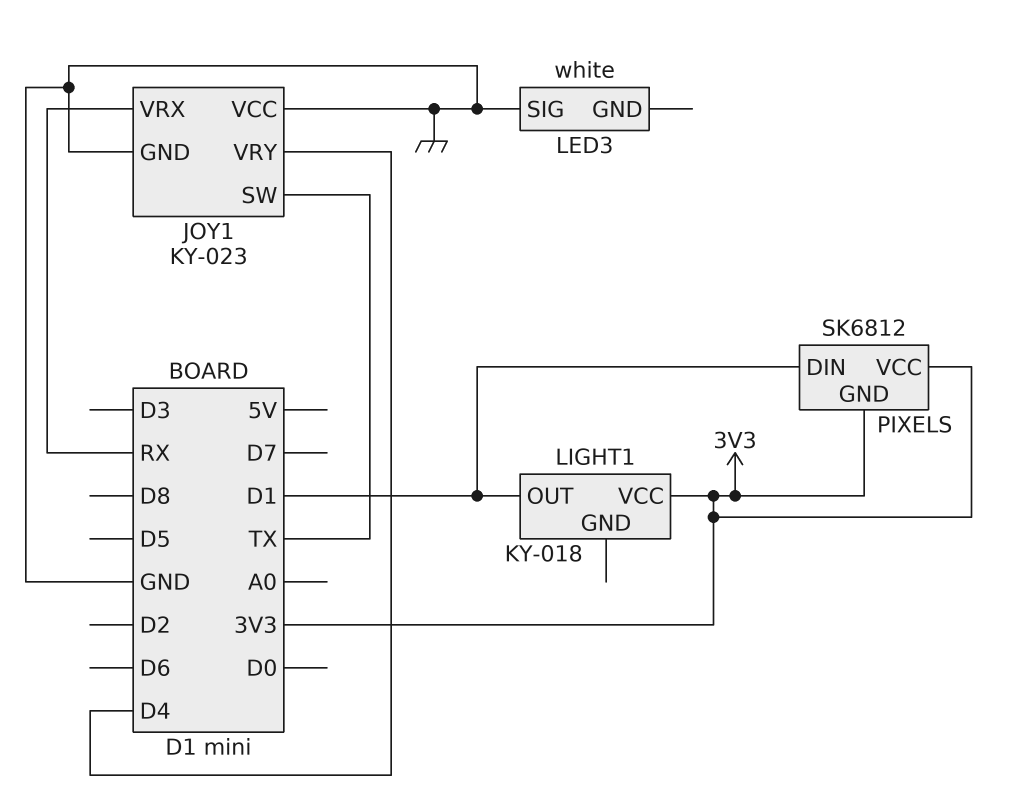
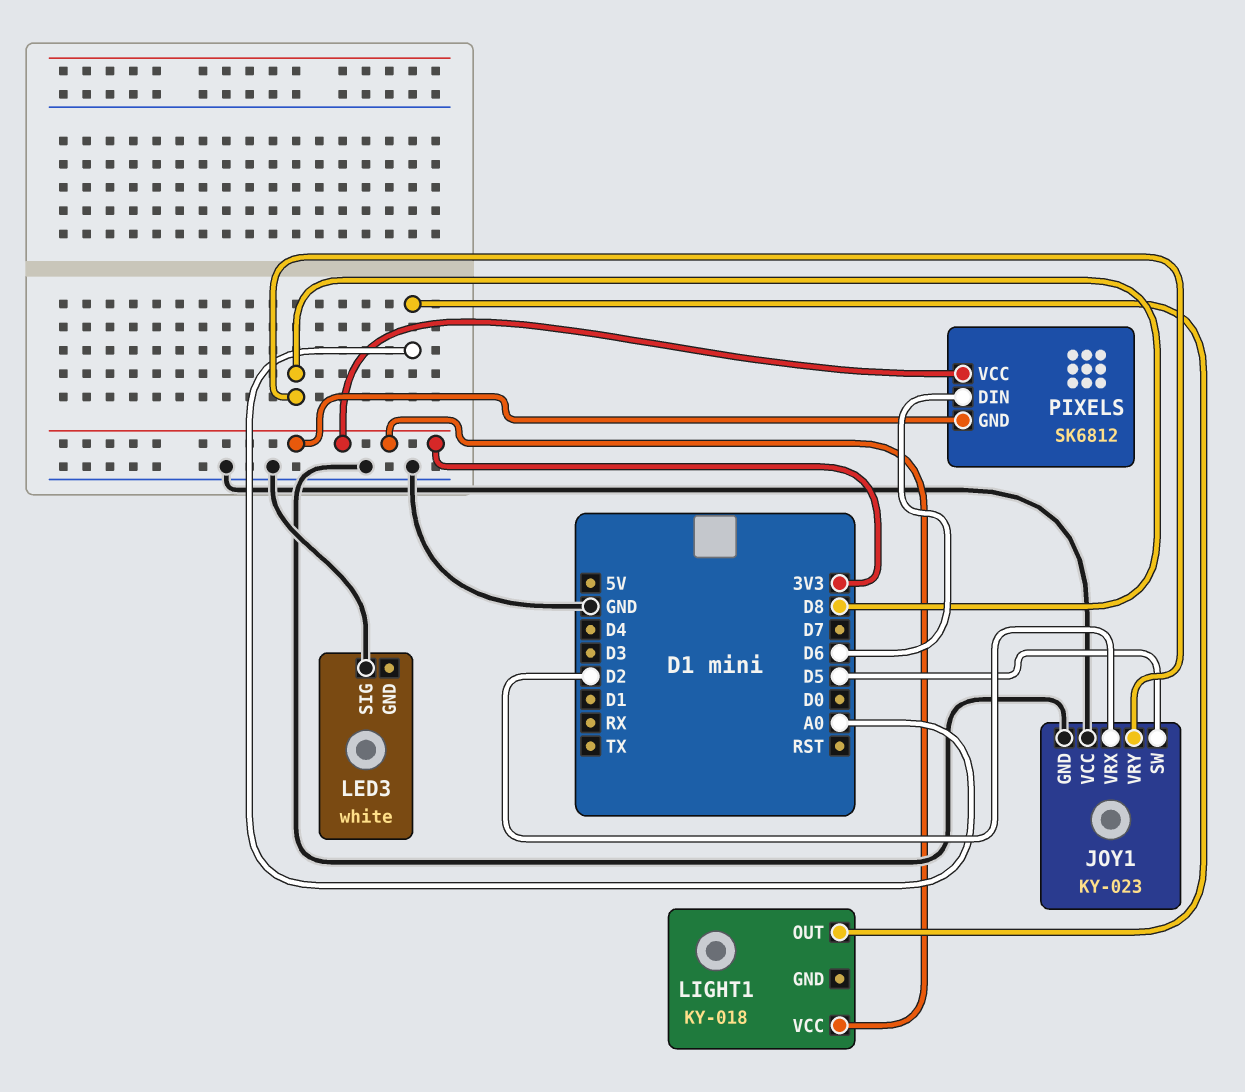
JOY1 pin SW: TX -> D5
JOY1 pin VRX: RX -> D2
JOY1 pin VRY: D4 -> D8
LIGHT1 pin OUT: D1 -> A0
PIXELS pin DIN: D1 -> D6

